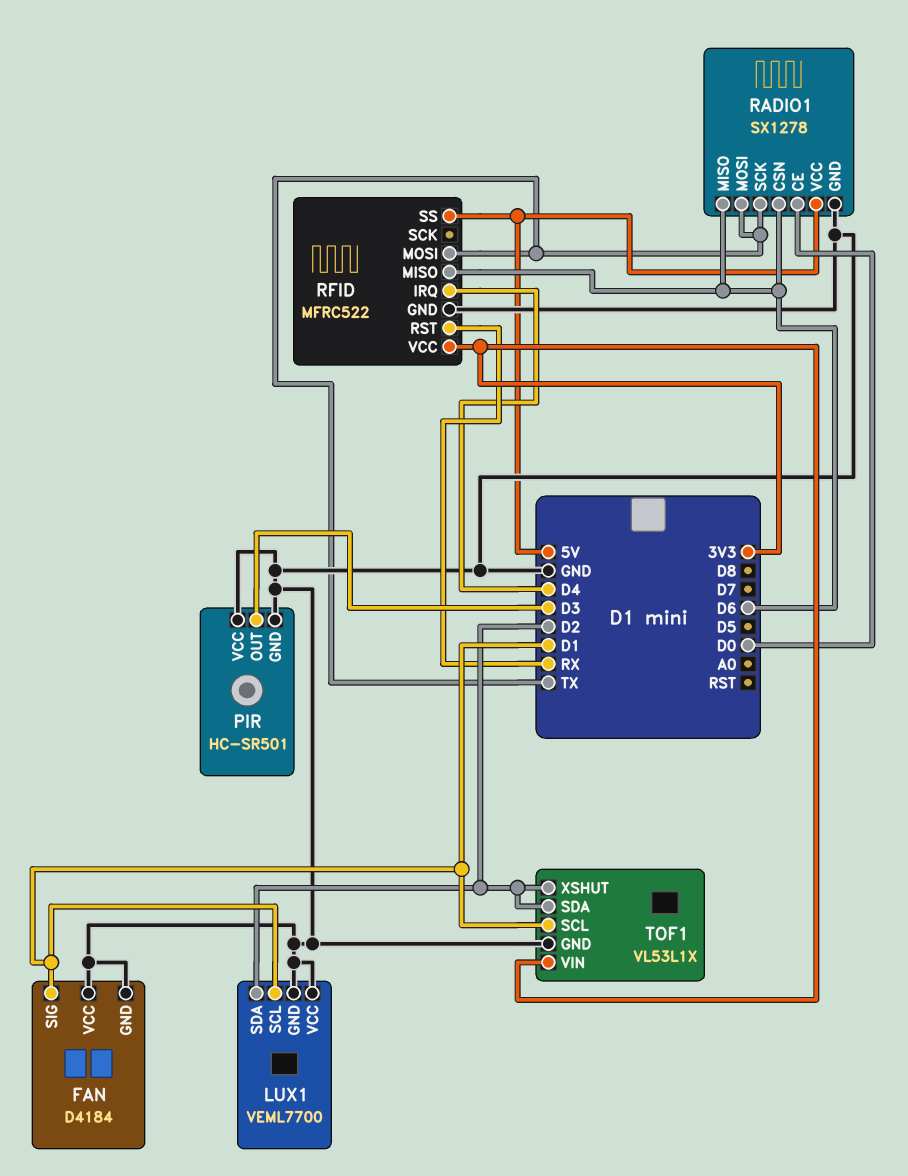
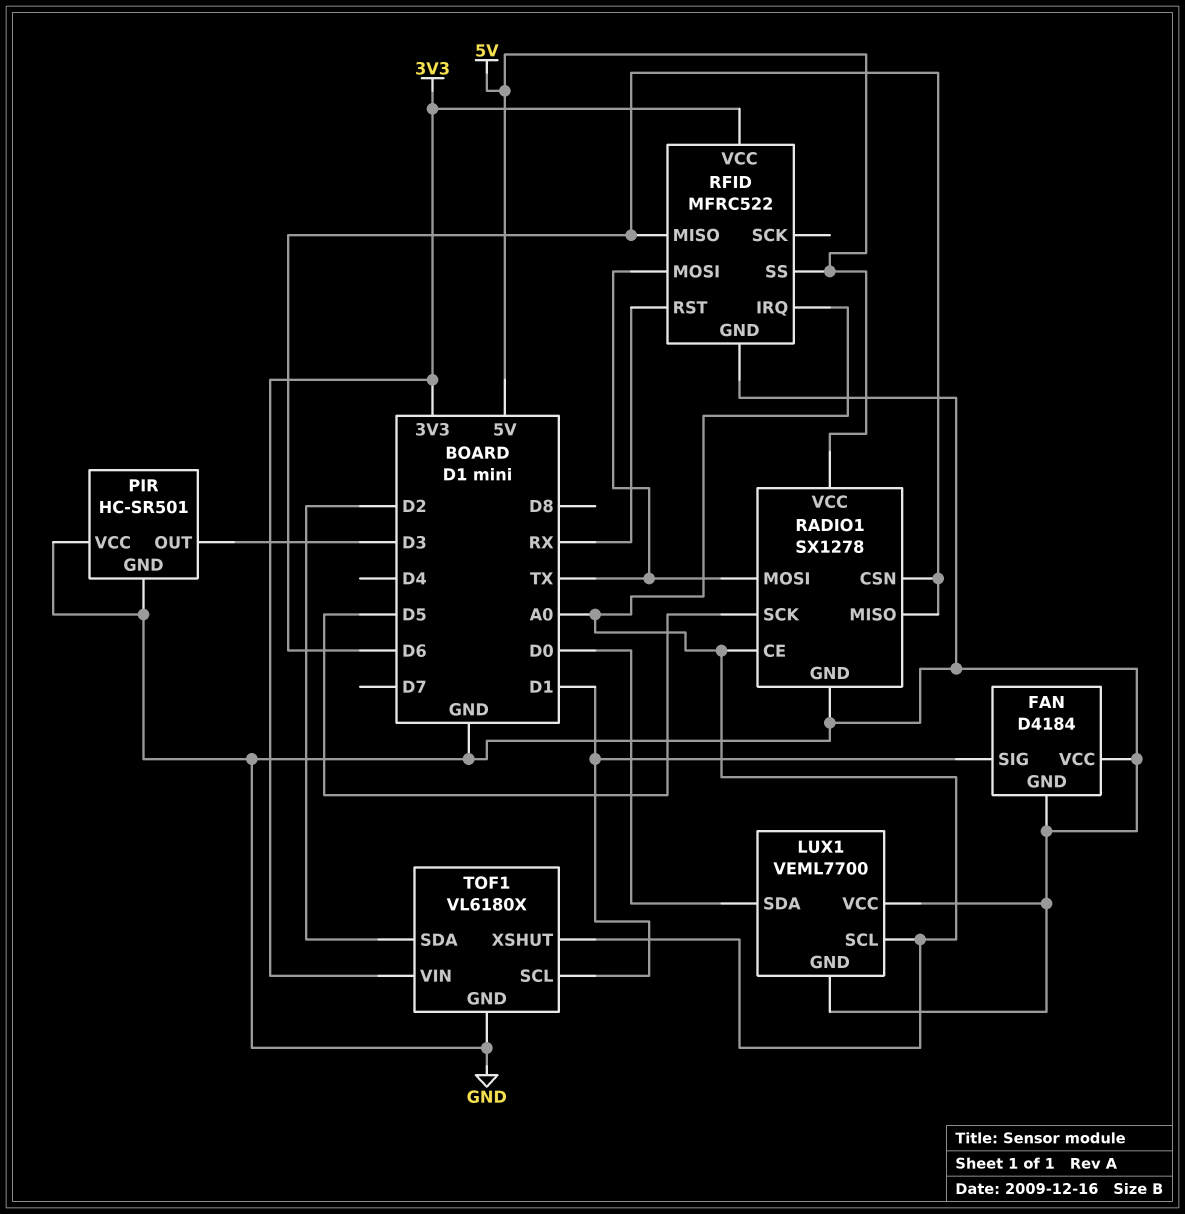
LUX1 pin SCL: D1 -> A0
LUX1 pin SDA: D2 -> D0
RADIO1 pin CE: D0 -> A0
RADIO1 pin SCK: TX -> D5
RFID pin IRQ: D4 -> A0
TOF1: VL53L1X -> VL6180X
TOF1 pin XSHUT: D2 -> A0

